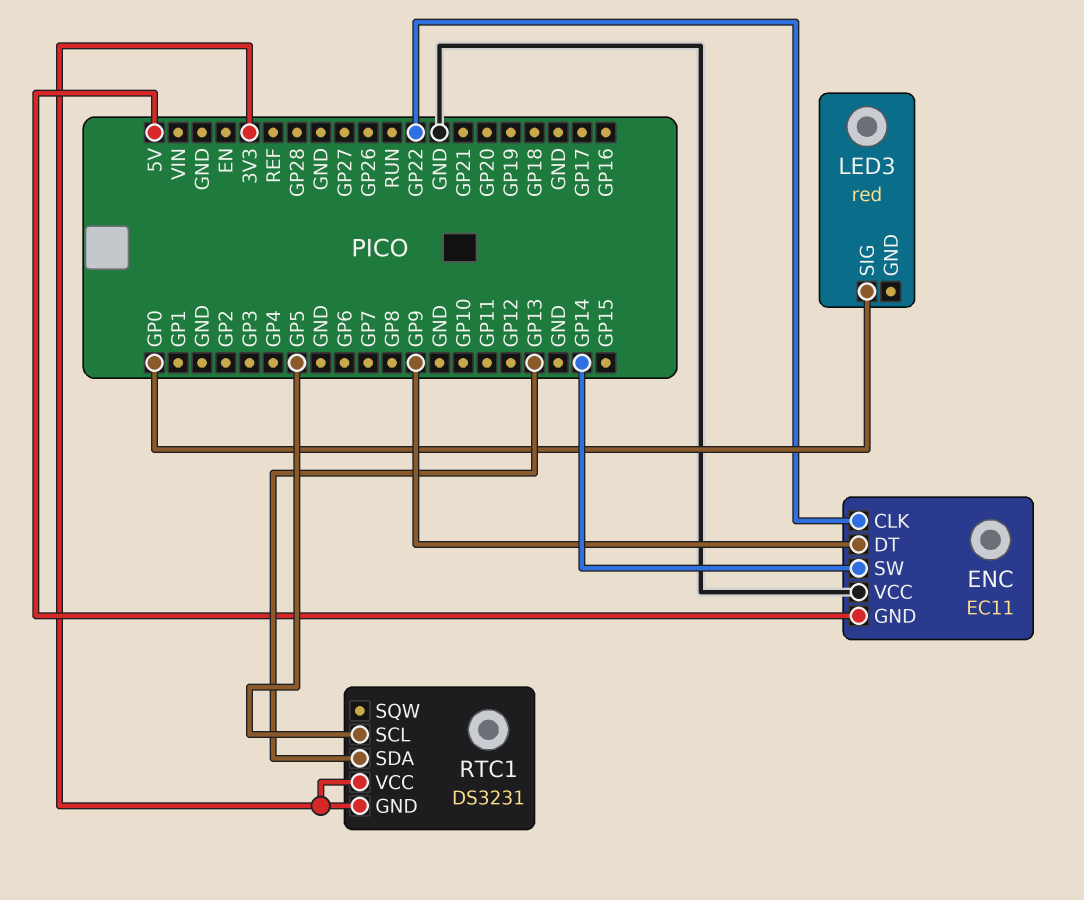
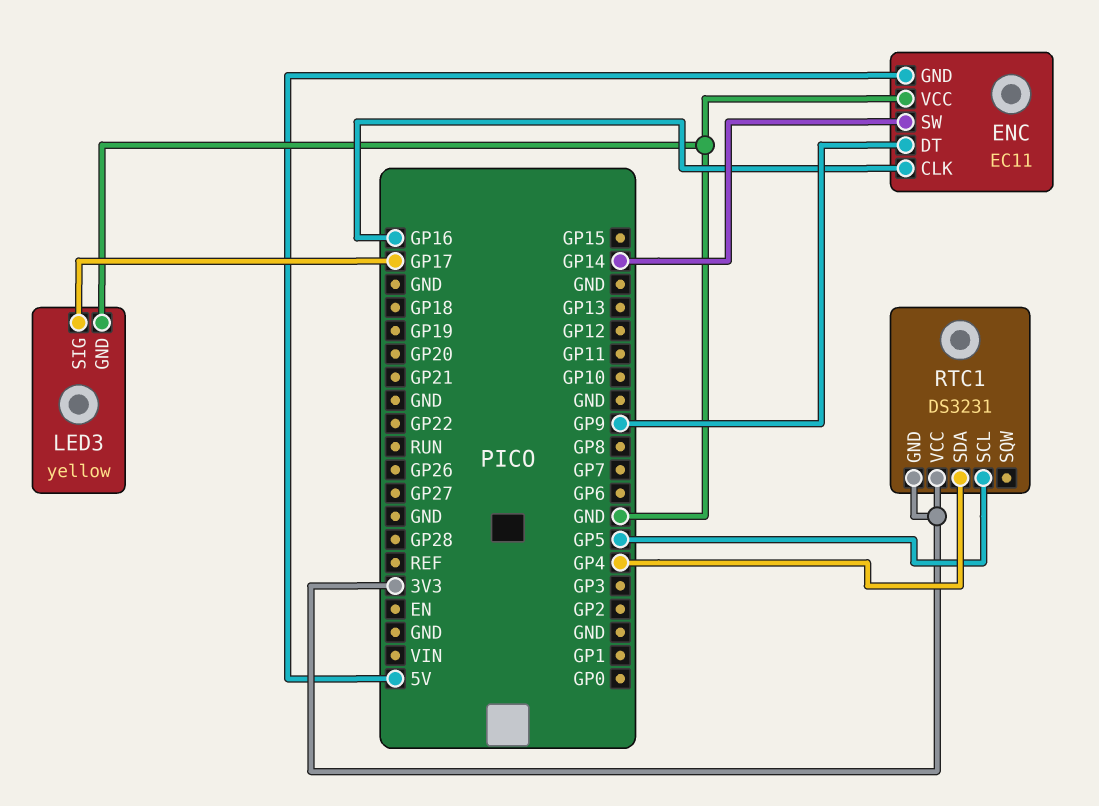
ENC pin CLK: GP22 -> GP16
LED3: red -> yellow
LED3 pin GND: none -> GND
LED3 pin SIG: GP0 -> GP17
RTC1 pin SDA: GP13 -> GP4

